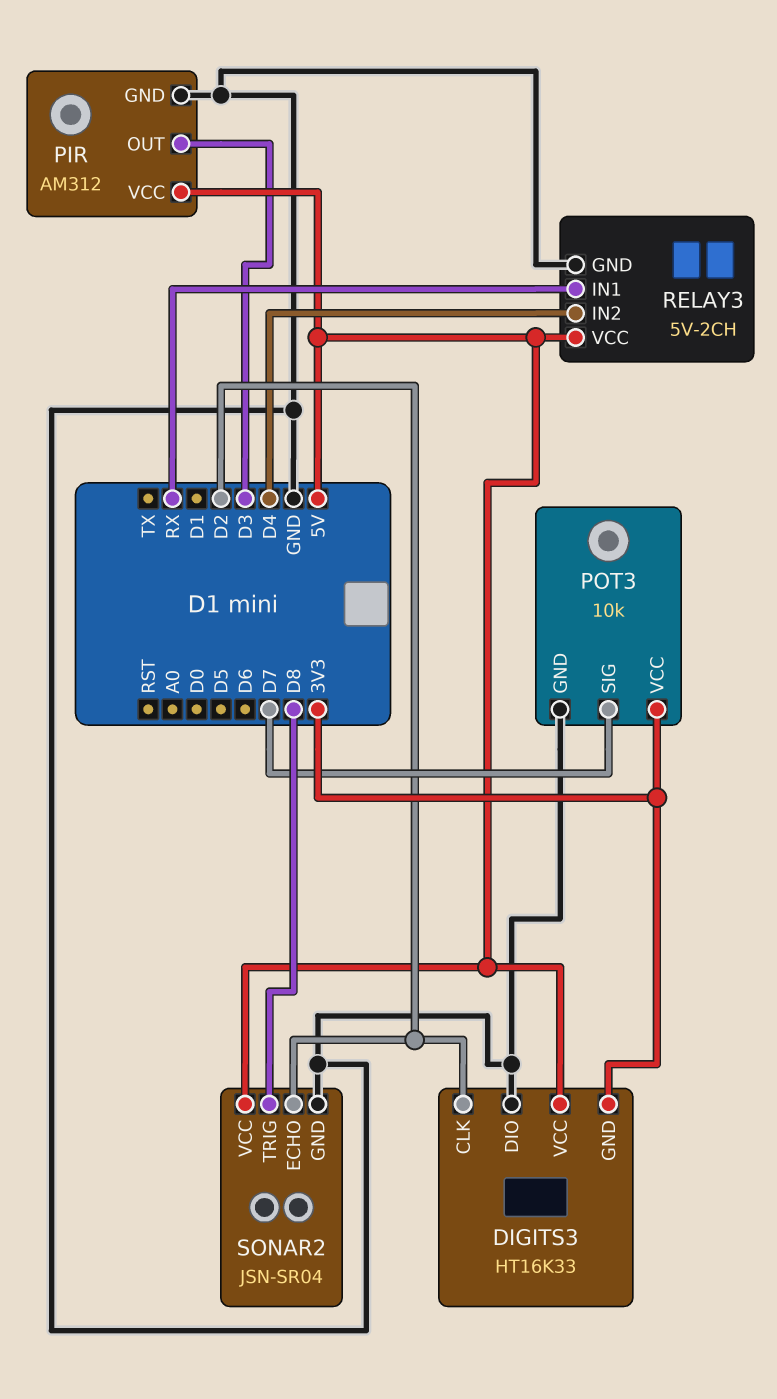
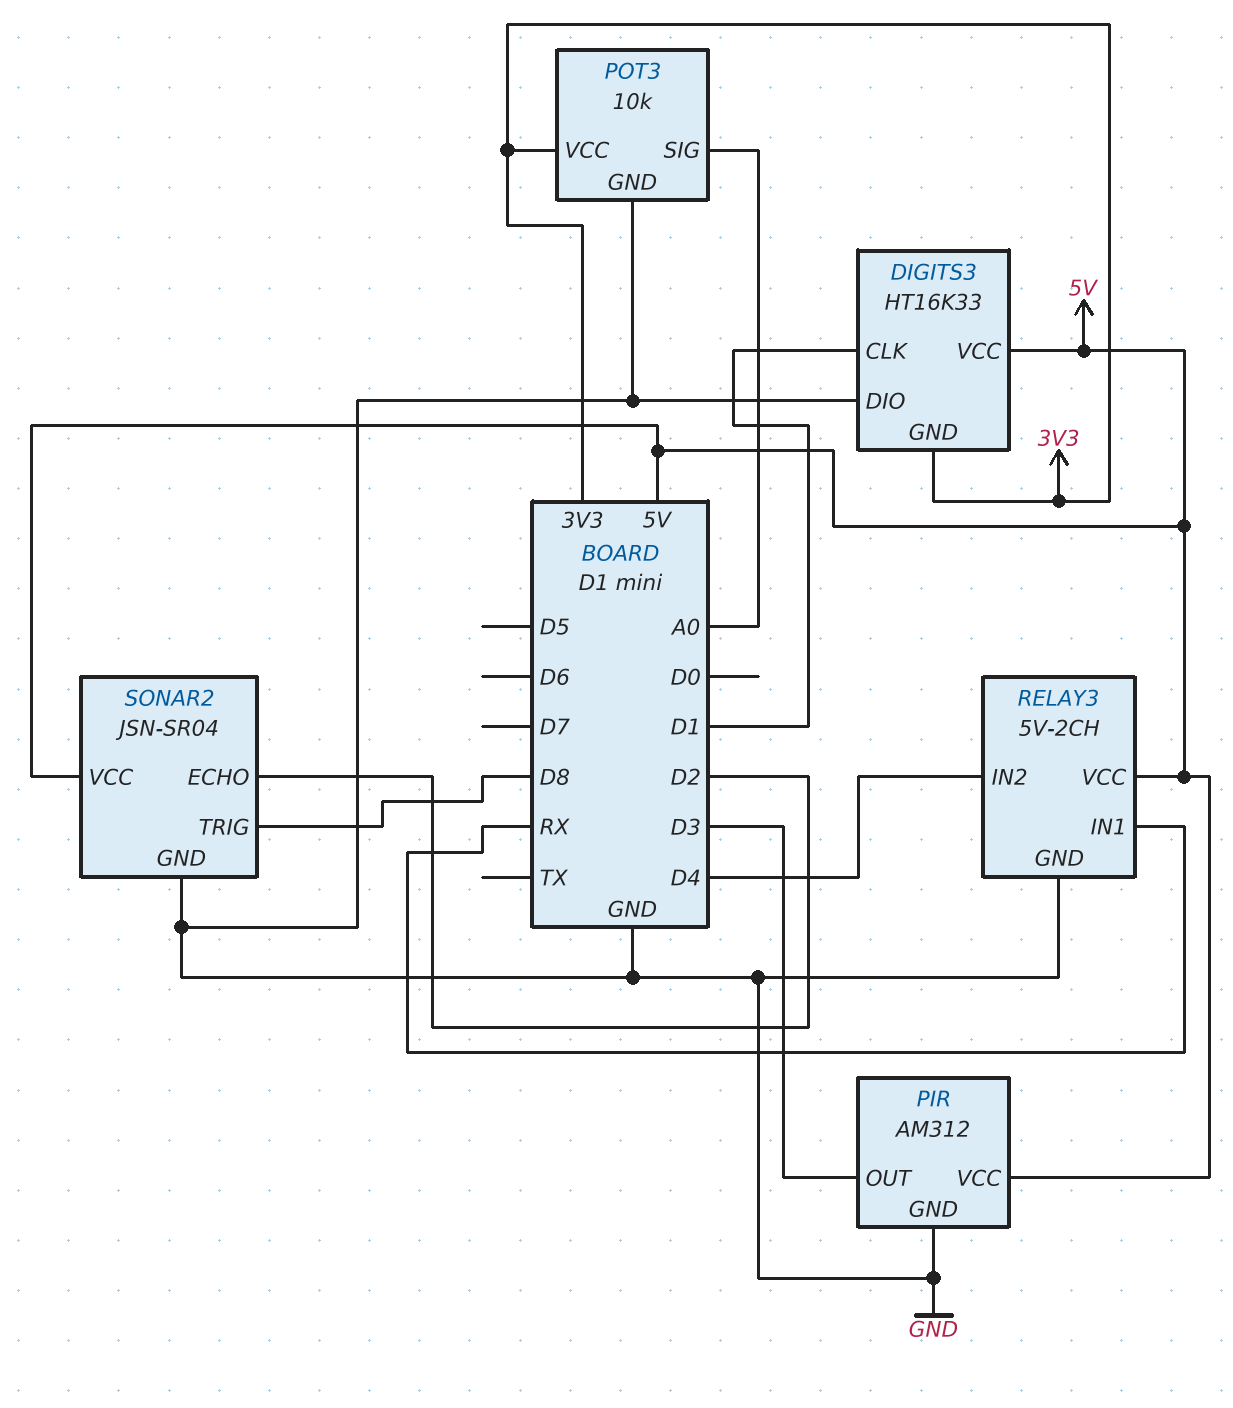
DIGITS3 pin CLK: D2 -> D1
POT3 pin SIG: D7 -> A0

